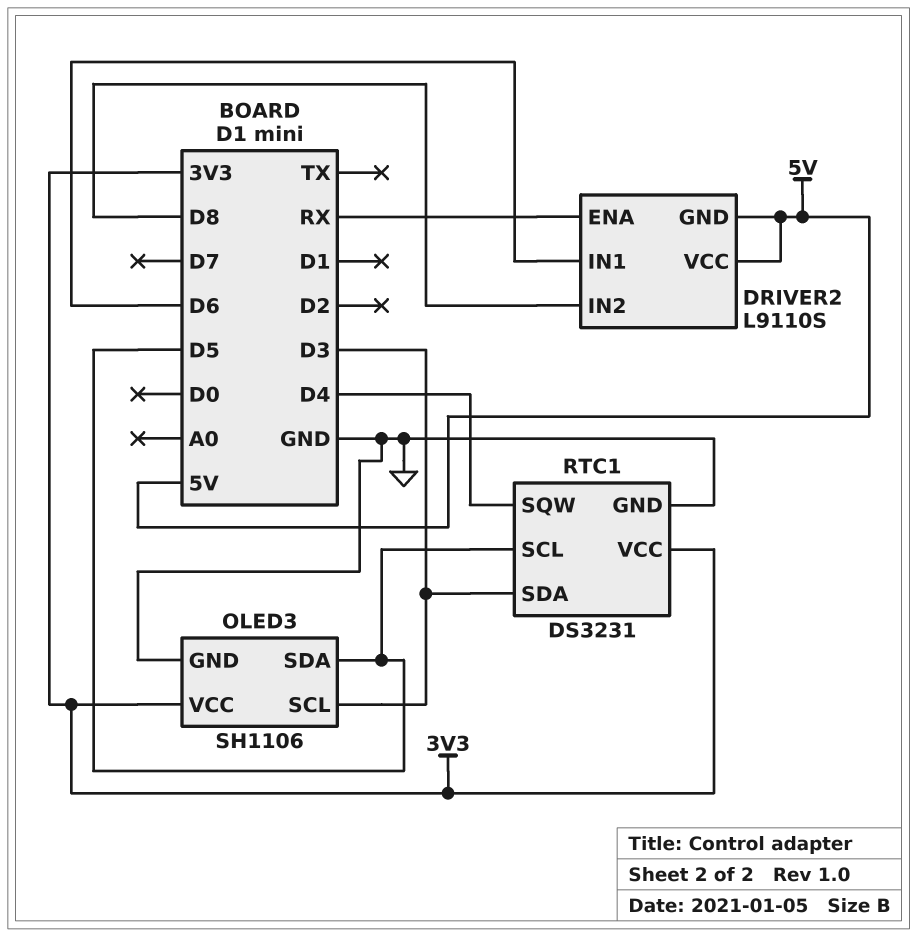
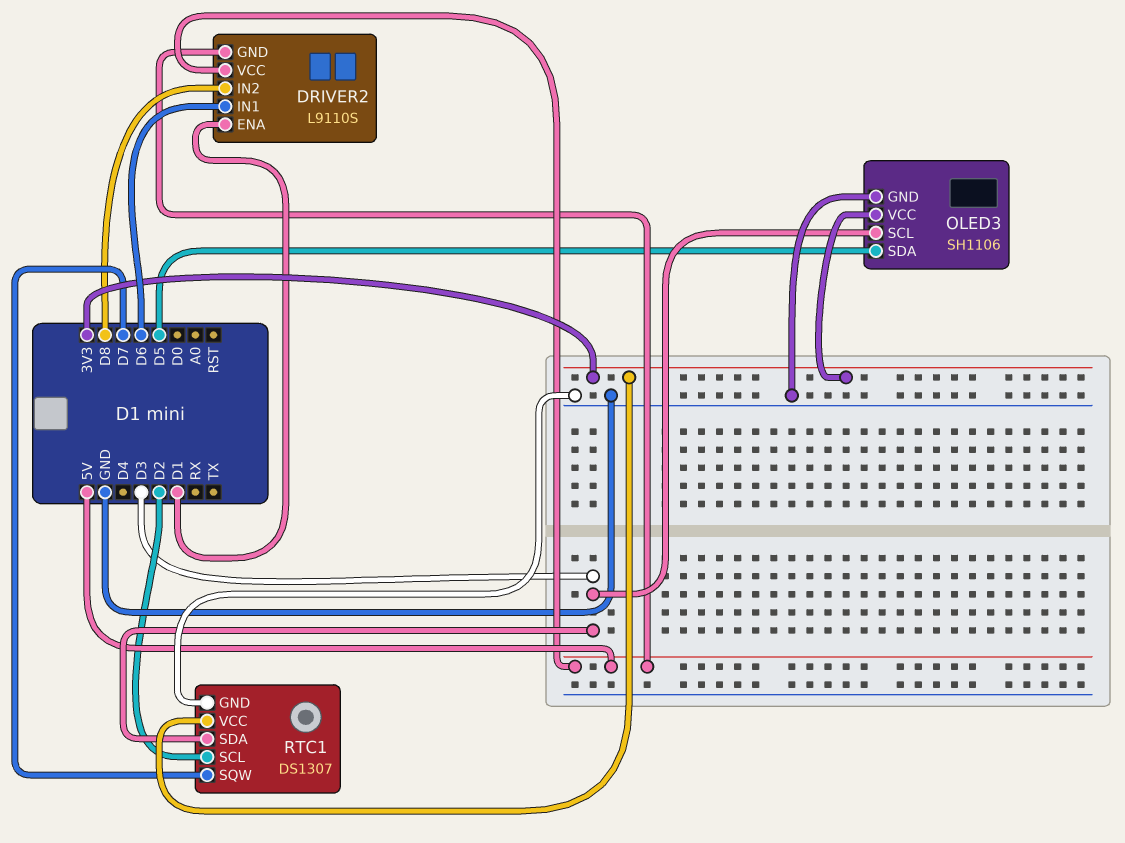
DRIVER2 pin ENA: RX -> D1
RTC1: DS3231 -> DS1307
RTC1 pin SCL: D5 -> D2
RTC1 pin SQW: D4 -> D7

